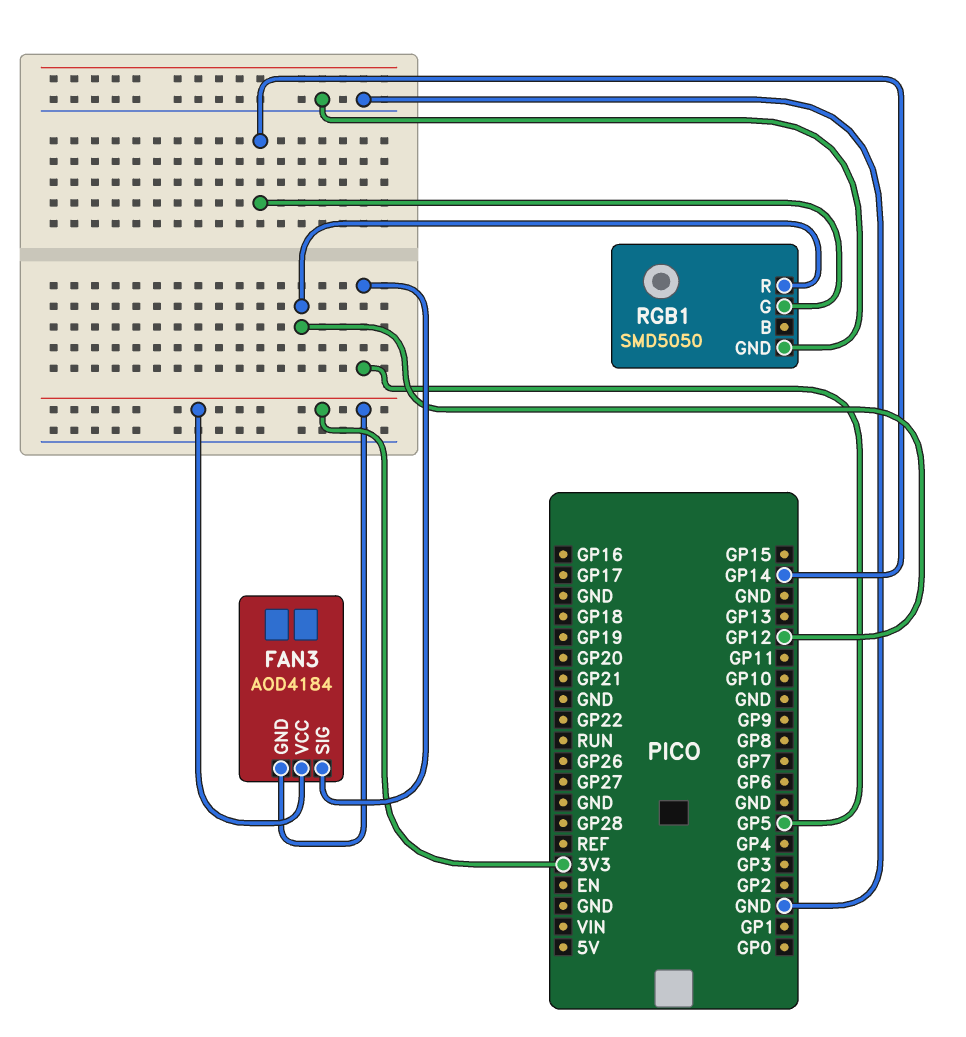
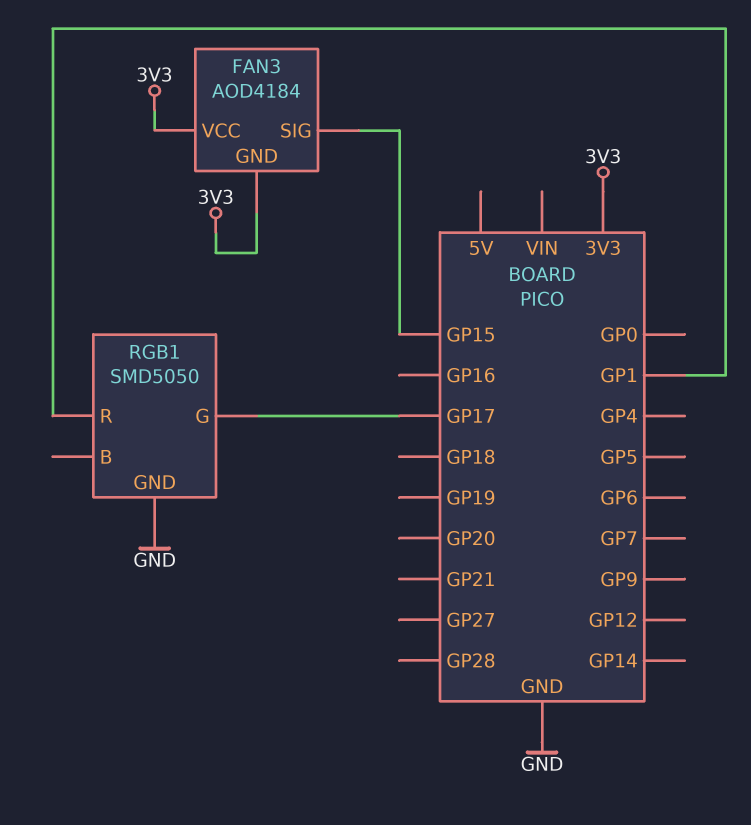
FAN3 pin SIG: GP5 -> GP15
RGB1 pin G: GP14 -> GP17
RGB1 pin R: GP12 -> GP1

